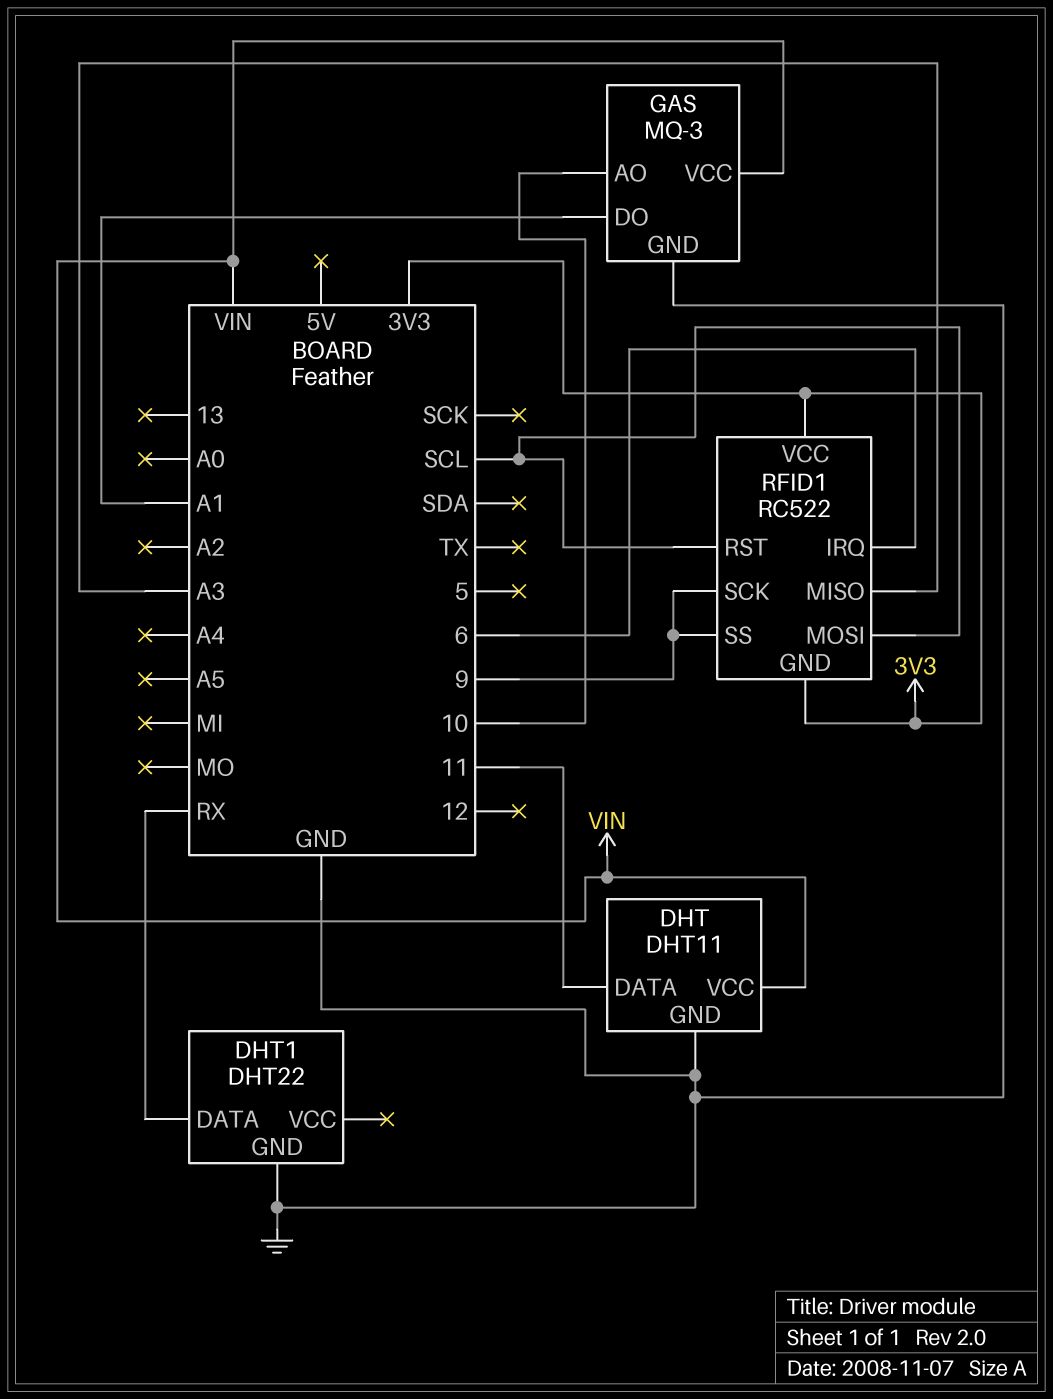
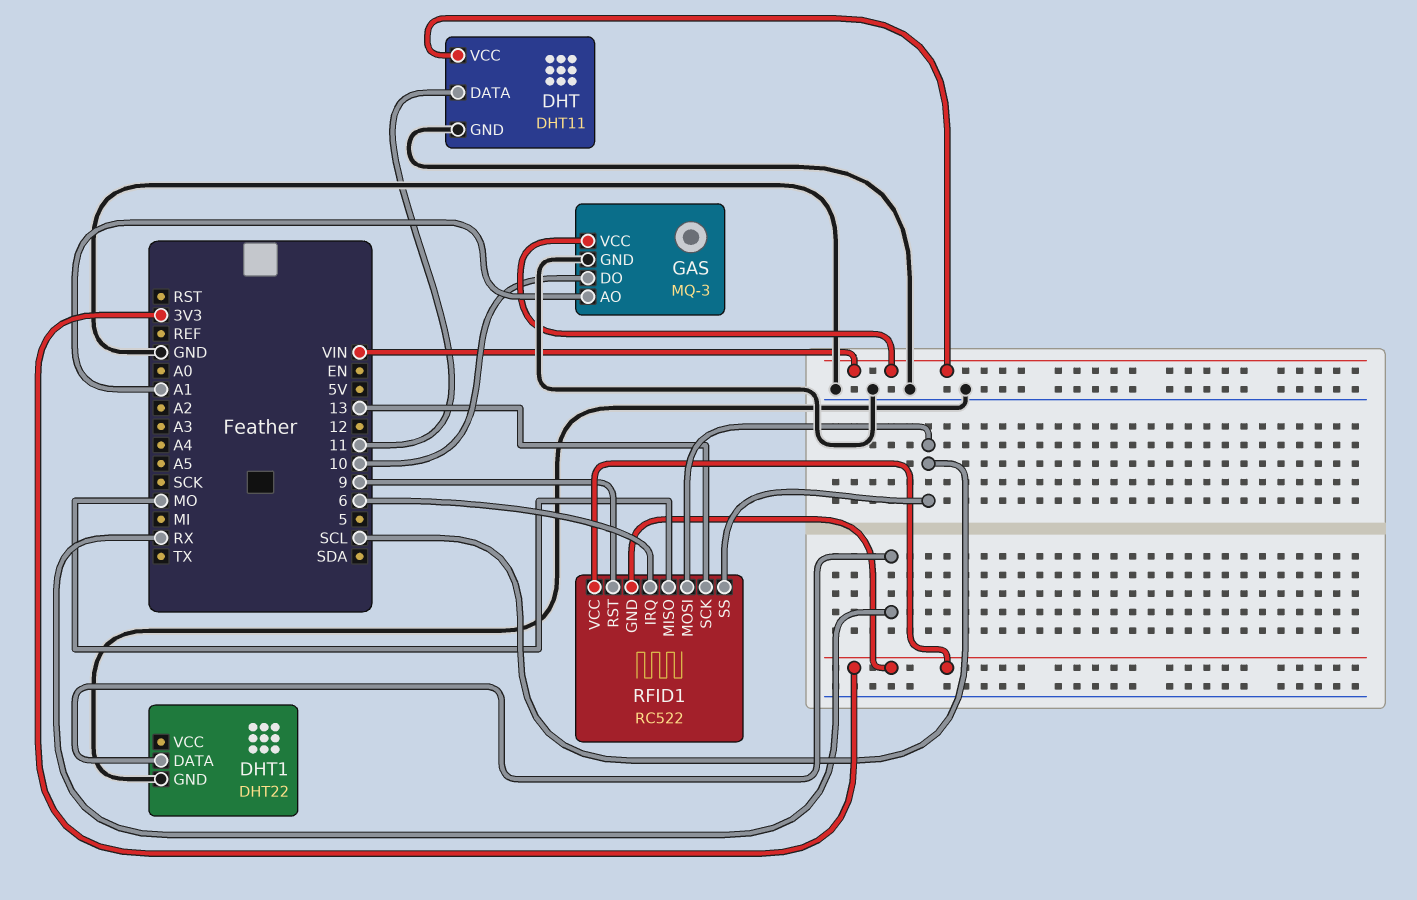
GAS pin AO: 10 -> A1
GAS pin DO: A1 -> 10
RFID1 pin MISO: A3 -> MO
RFID1 pin RST: SCL -> 9
RFID1 pin SCK: 9 -> 13
RFID1 pin SS: 9 -> SCL

